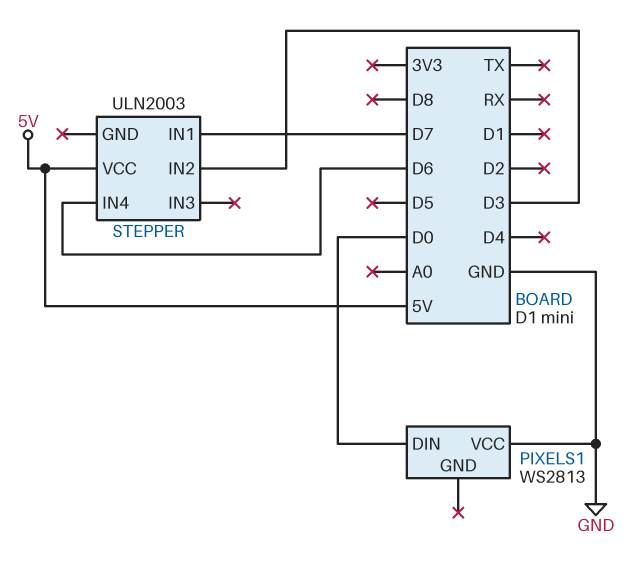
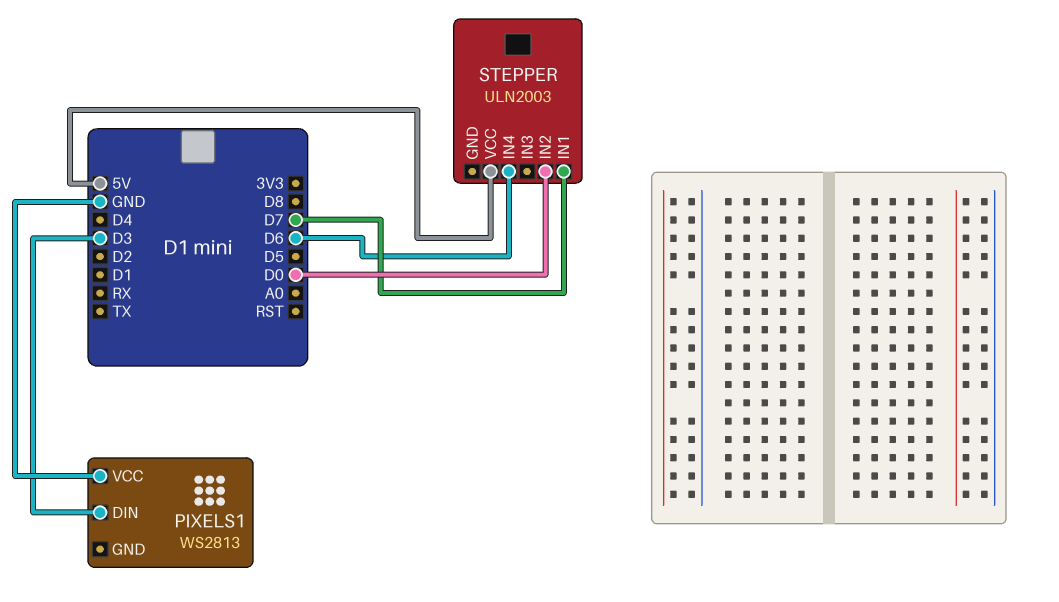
PIXELS1 pin DIN: D0 -> D3
STEPPER pin IN2: D3 -> D0

